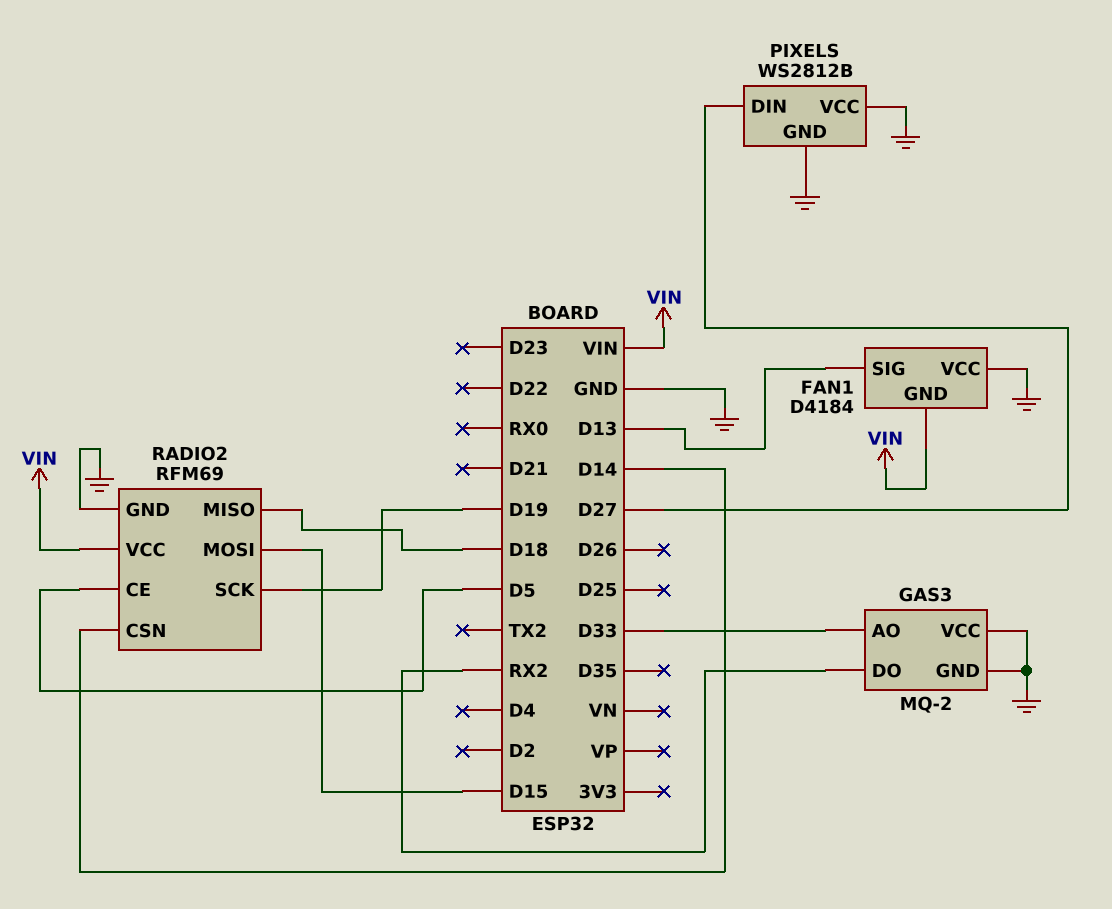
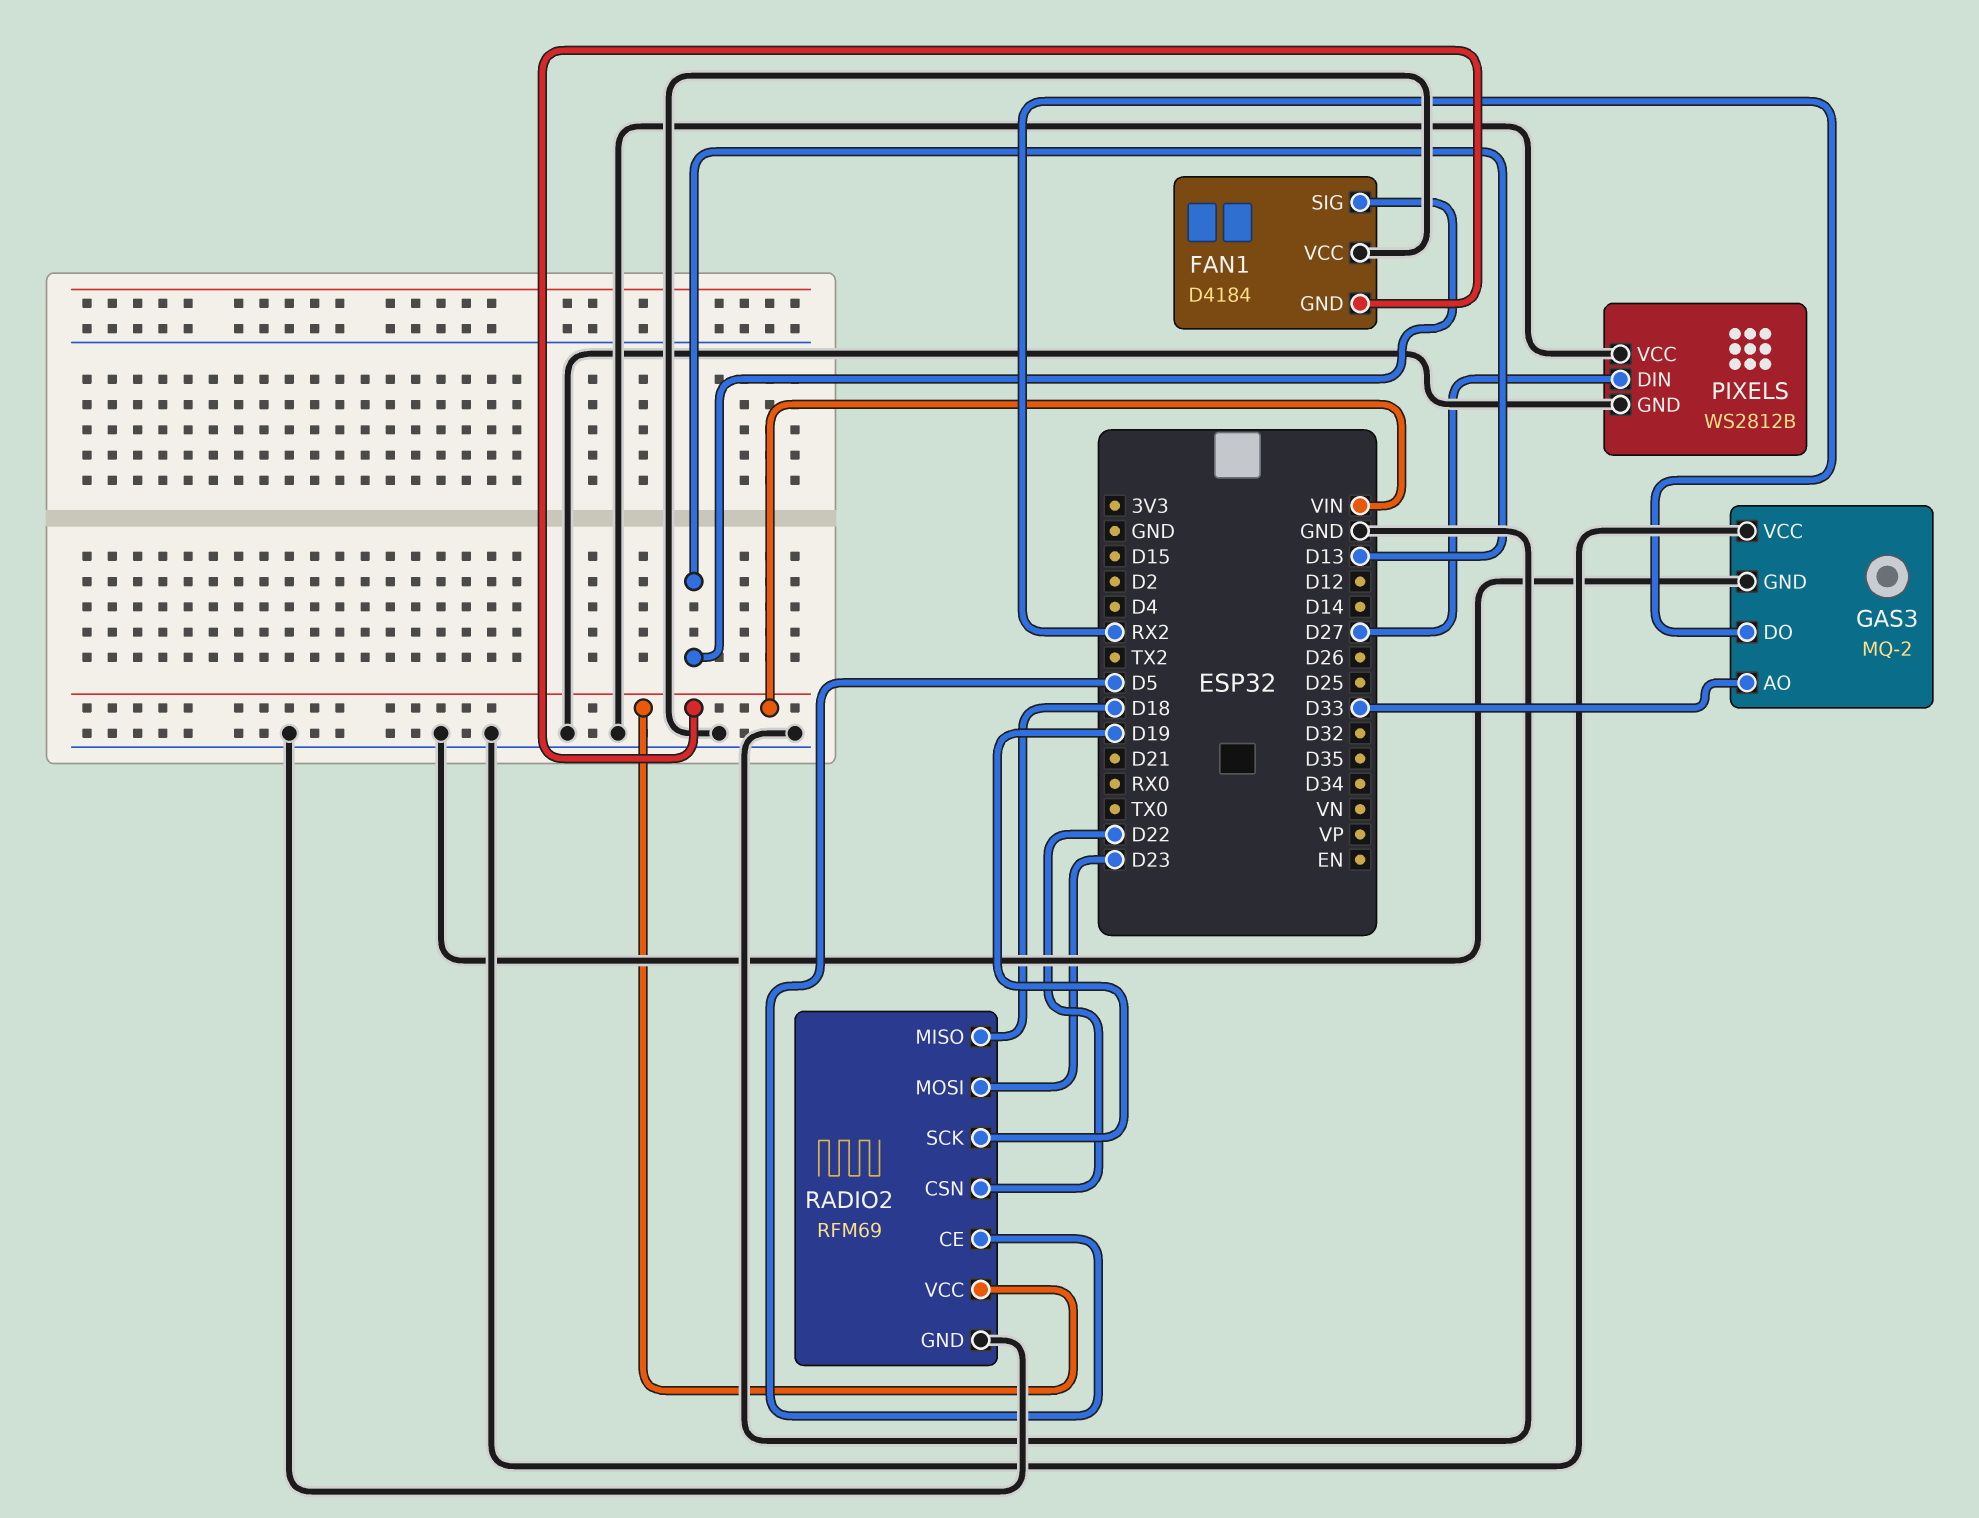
RADIO2 pin CSN: D14 -> D22
RADIO2 pin MOSI: D15 -> D23

